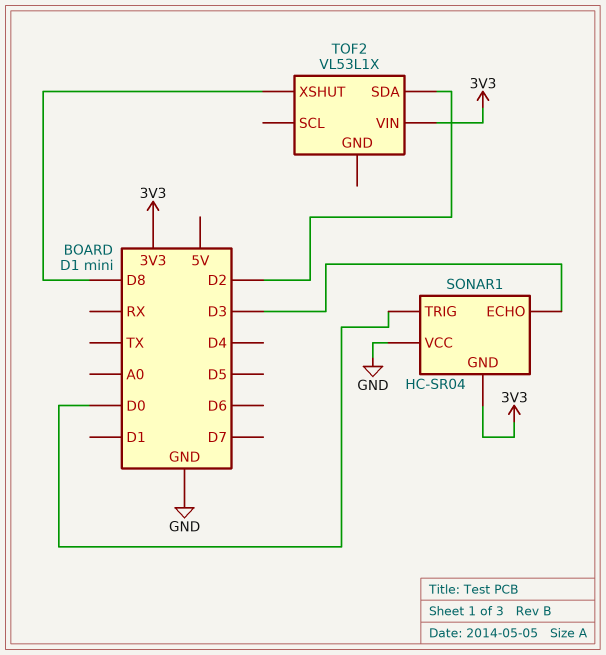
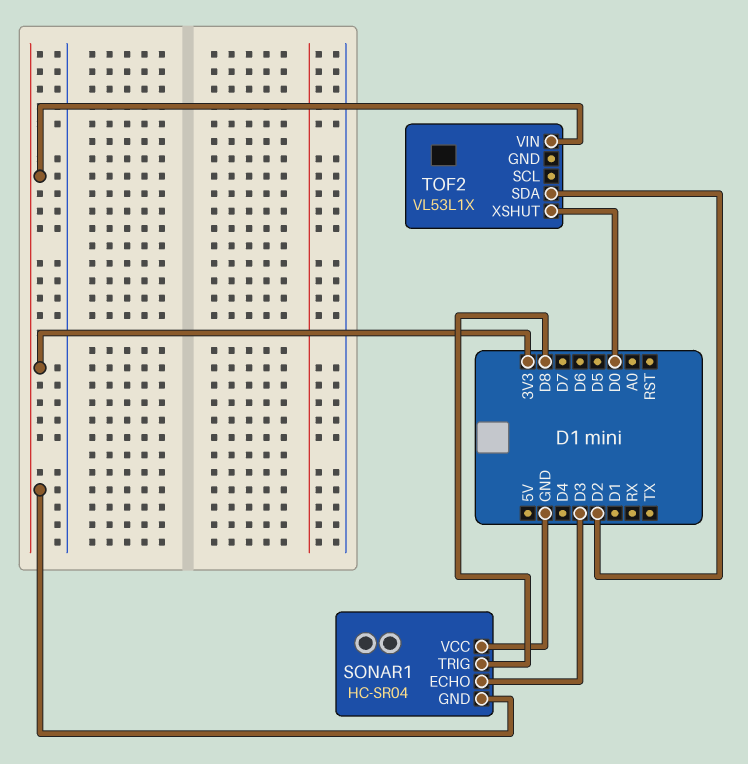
SONAR1 pin TRIG: D0 -> D8
TOF2 pin XSHUT: D8 -> D0

